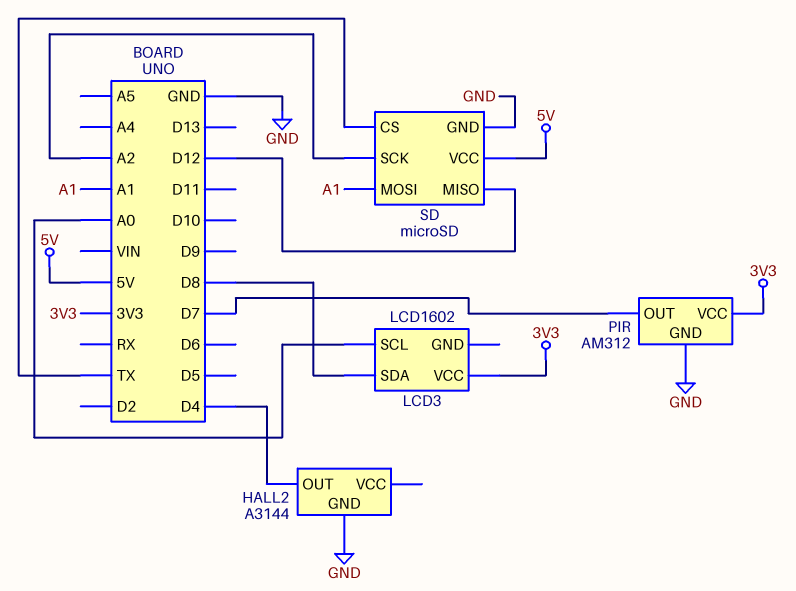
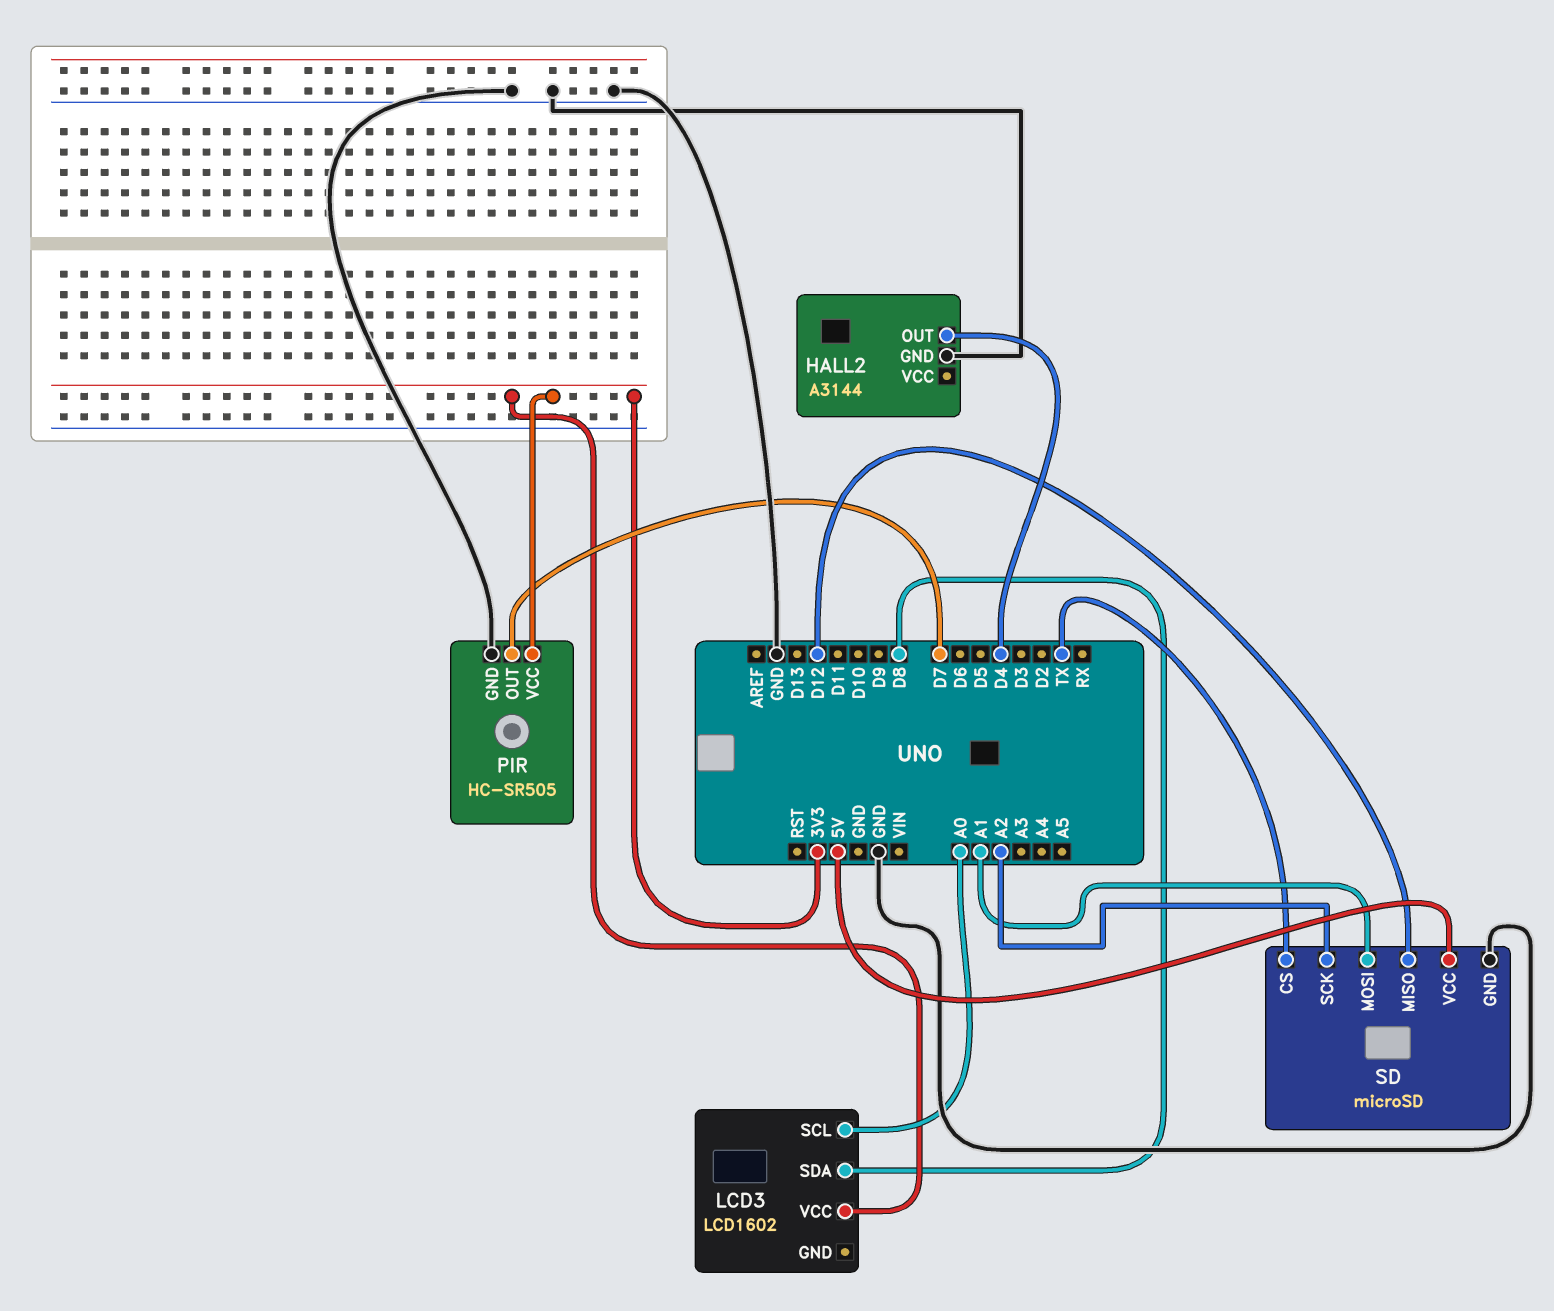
PIR: AM312 -> HC-SR505

